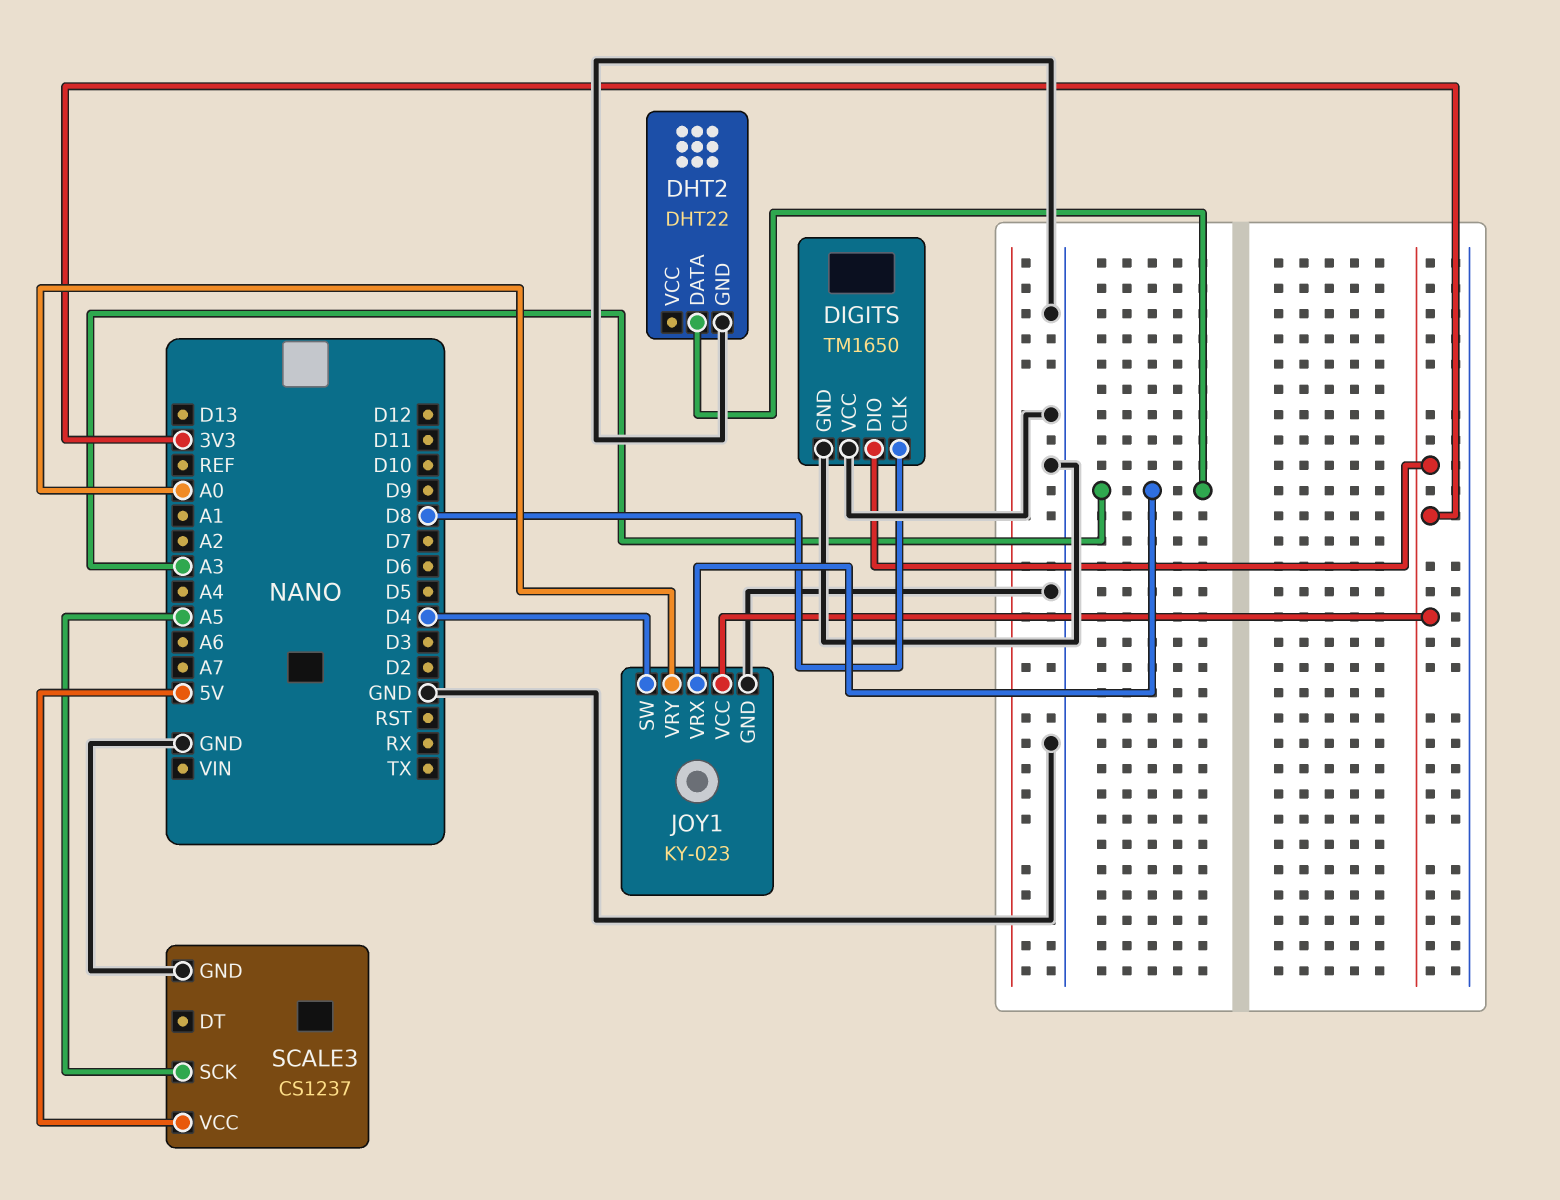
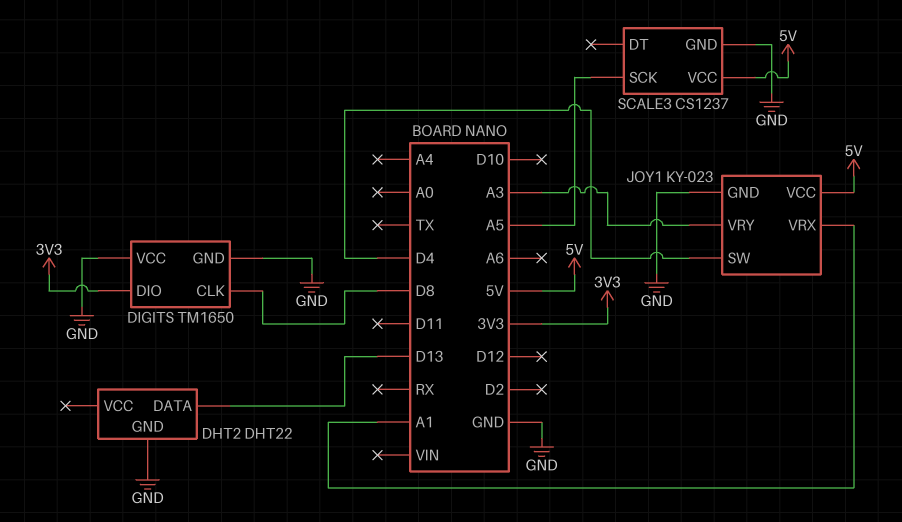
DHT2 pin DATA: A3 -> D13
JOY1 pin VCC: 3V3 -> 5V
JOY1 pin VRX: A3 -> A1
JOY1 pin VRY: A0 -> A3

